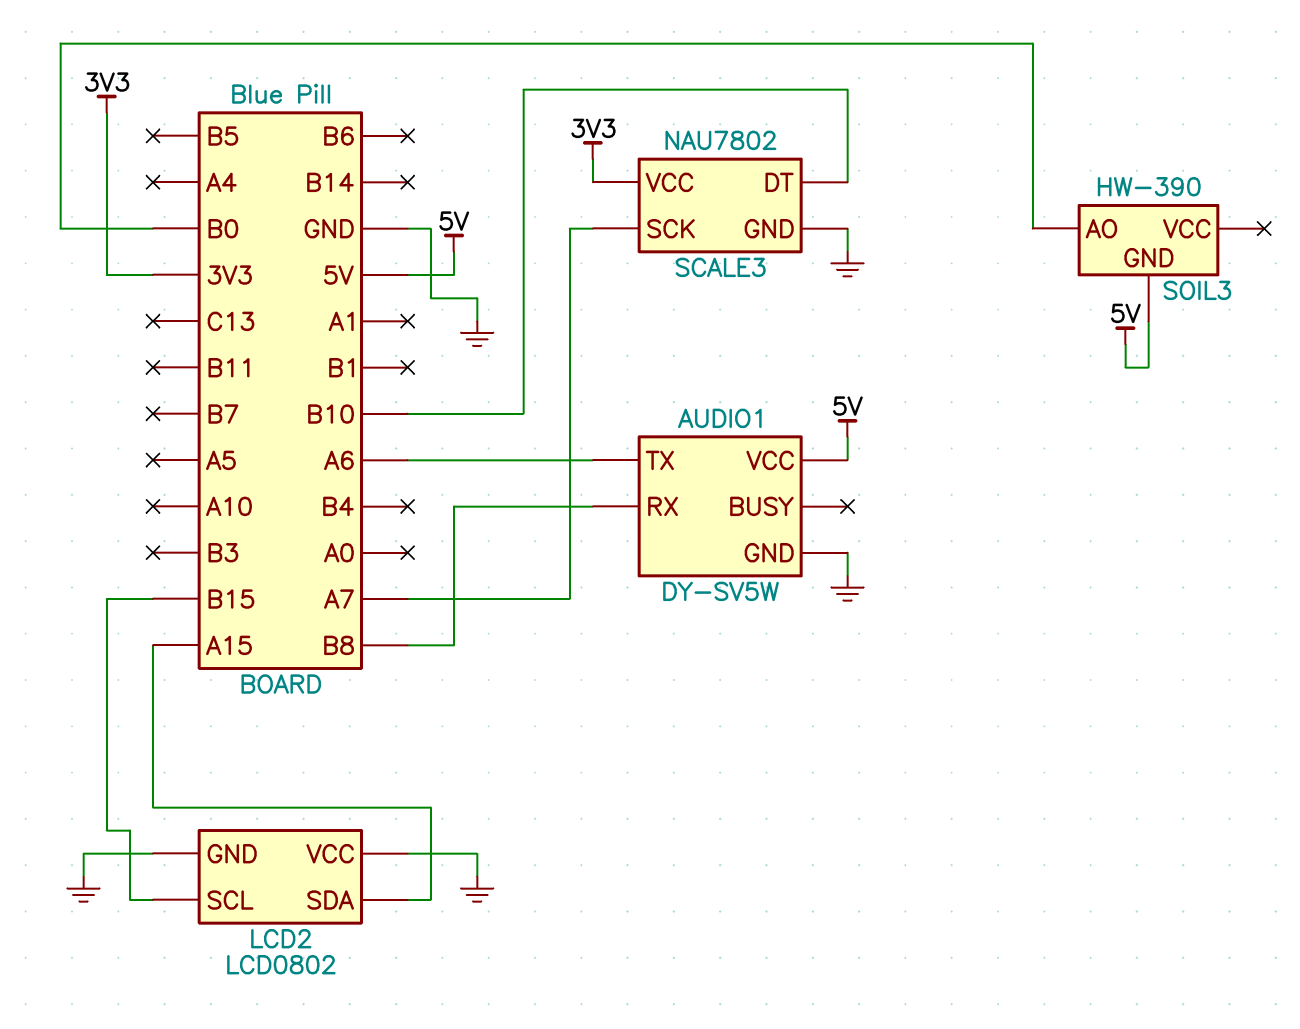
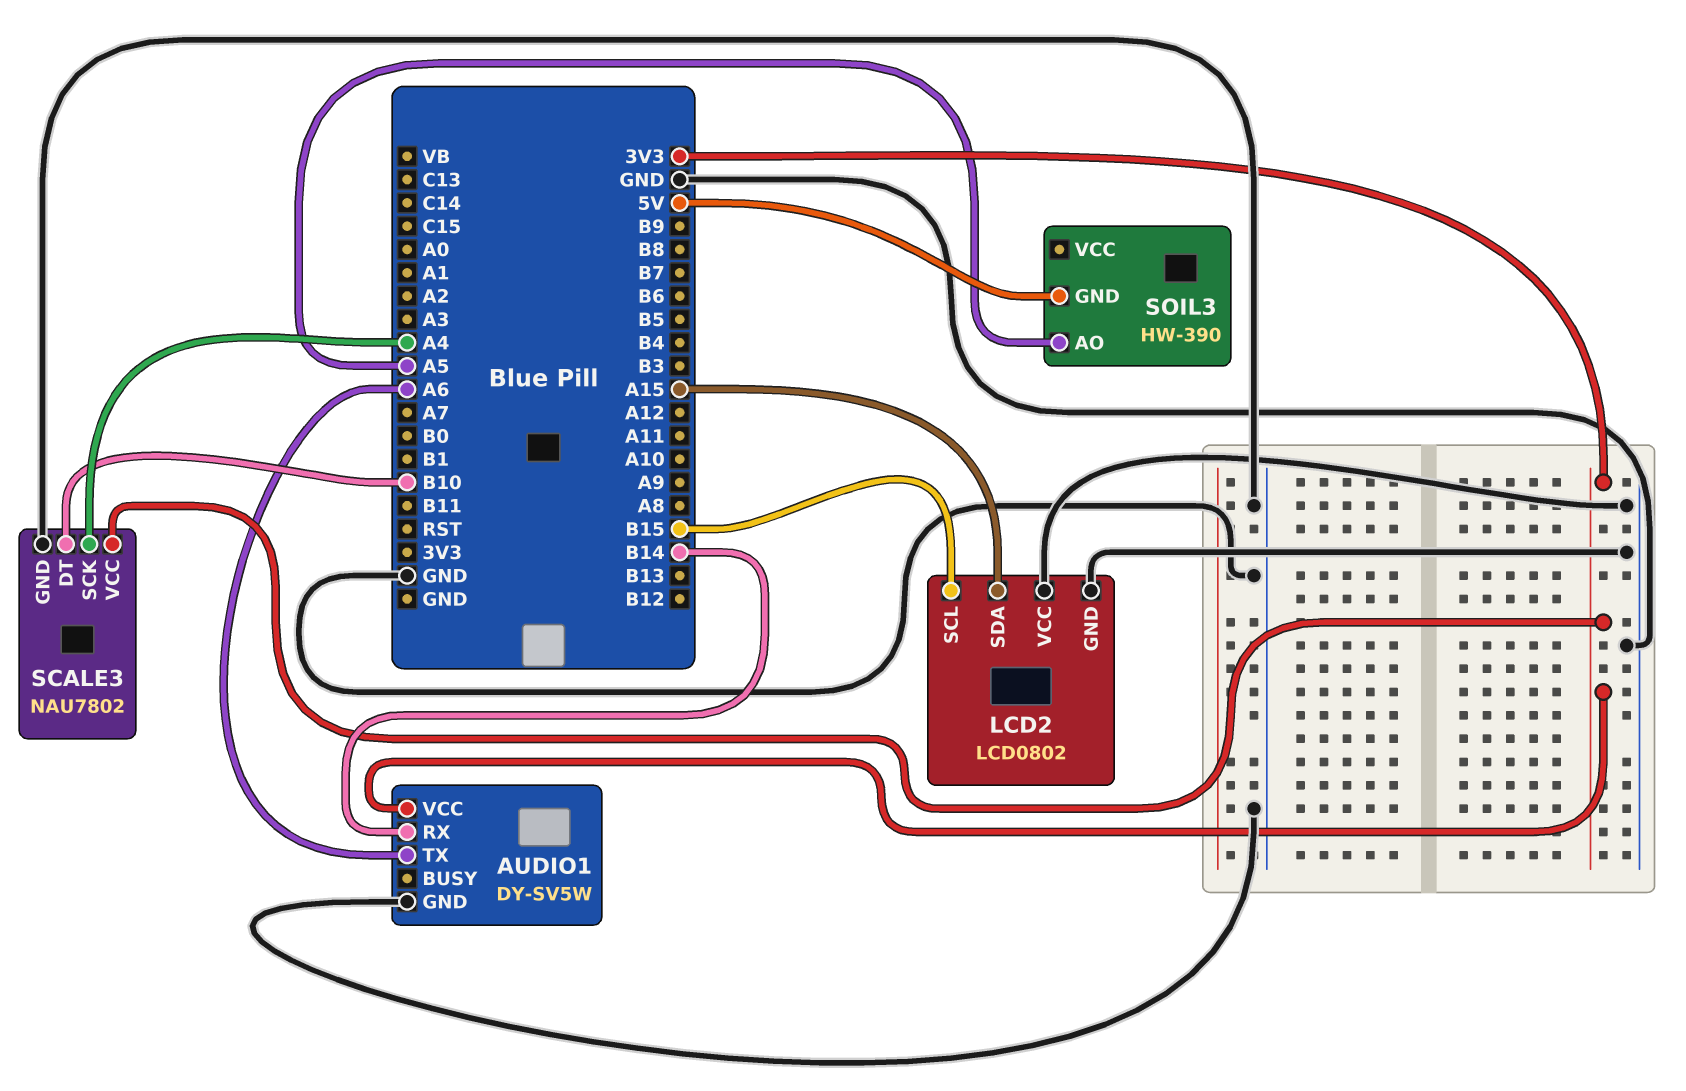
AUDIO1 pin RX: B8 -> B14
AUDIO1 pin VCC: 5V -> 3V3
SCALE3 pin SCK: A7 -> A4
SOIL3 pin AO: B0 -> A5

